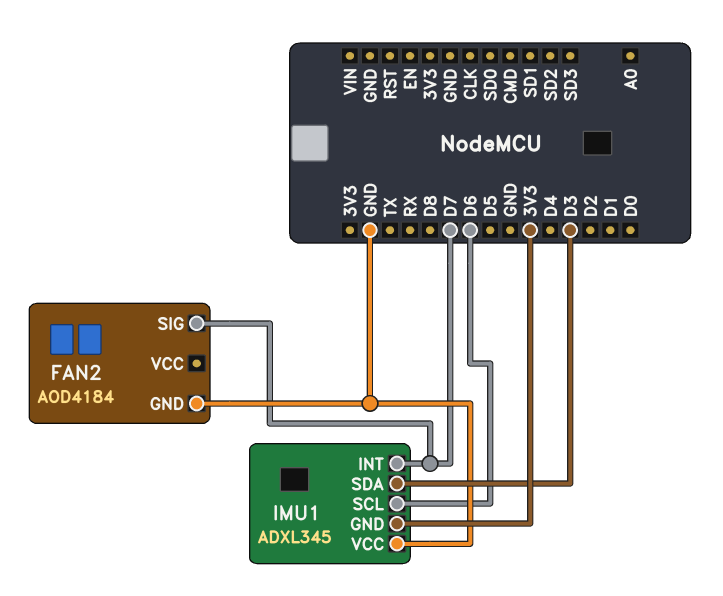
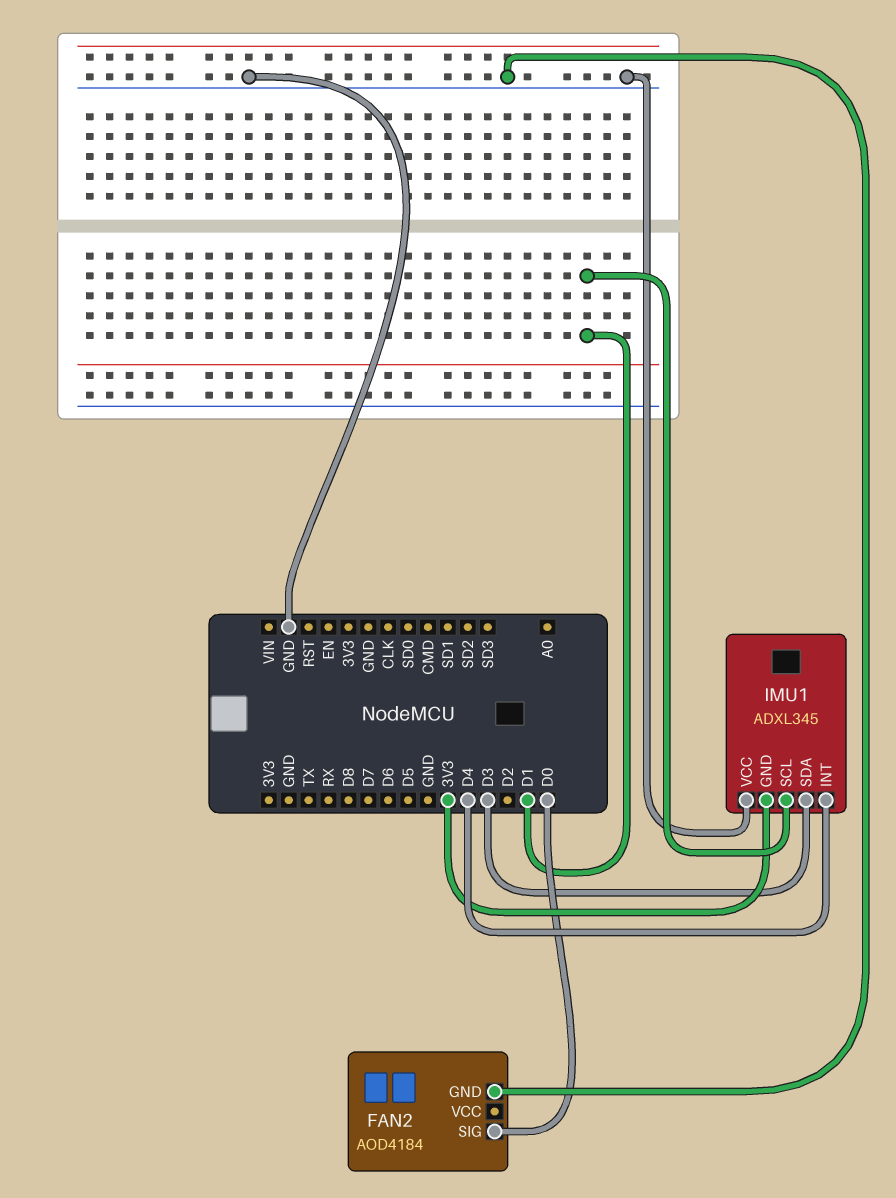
FAN2 pin SIG: D7 -> D0
IMU1 pin INT: D7 -> D4
IMU1 pin SCL: D6 -> D1

